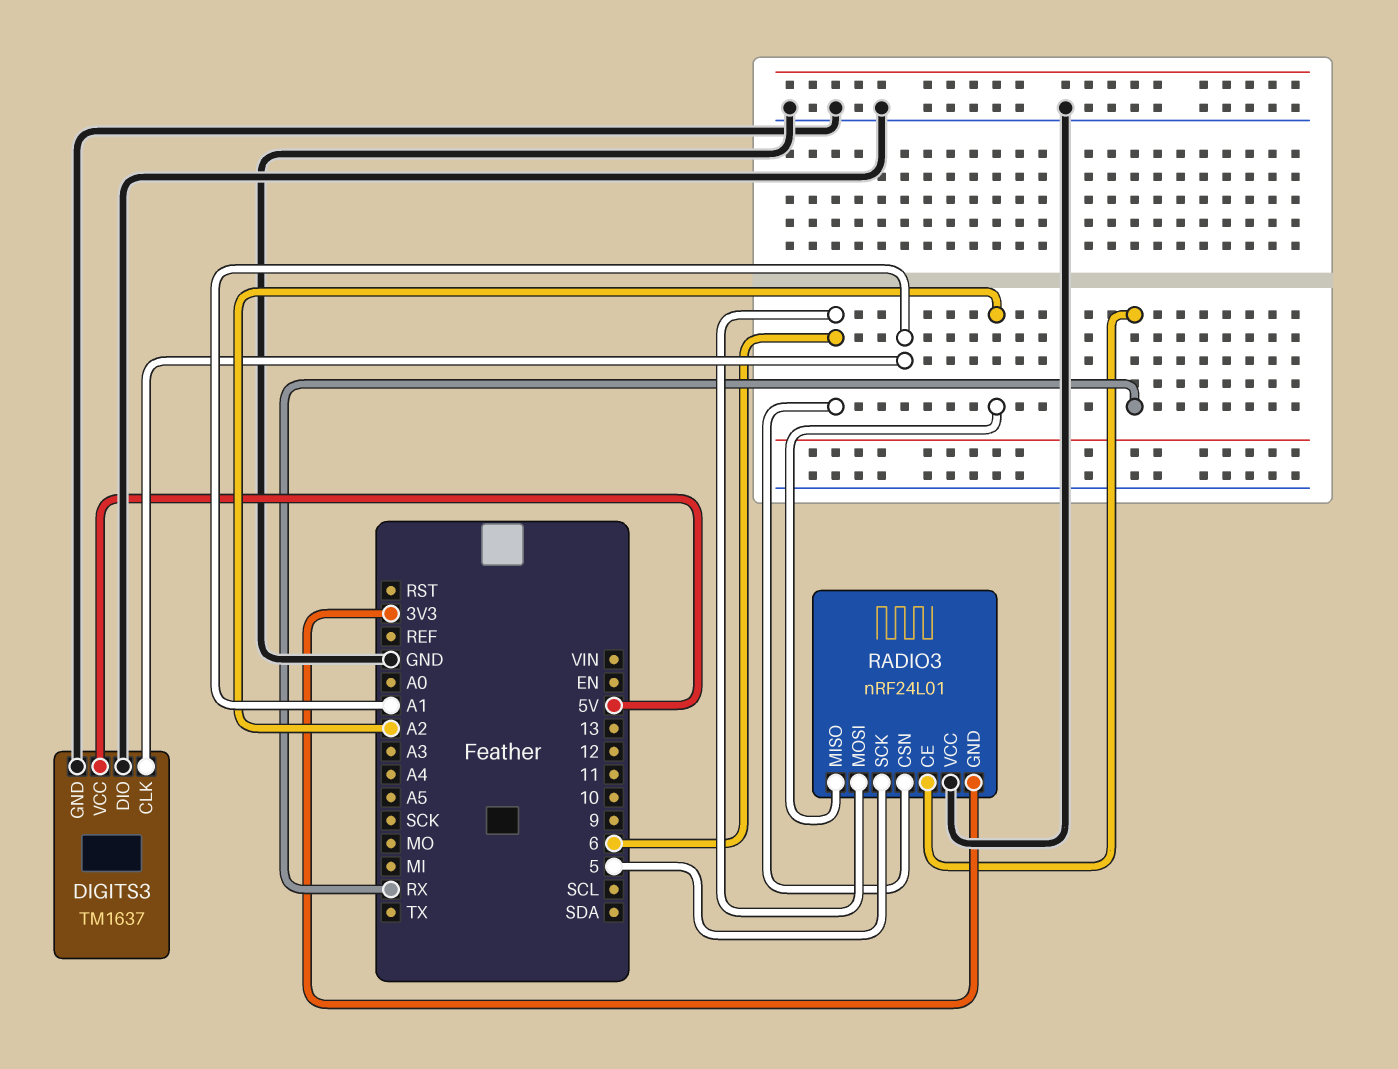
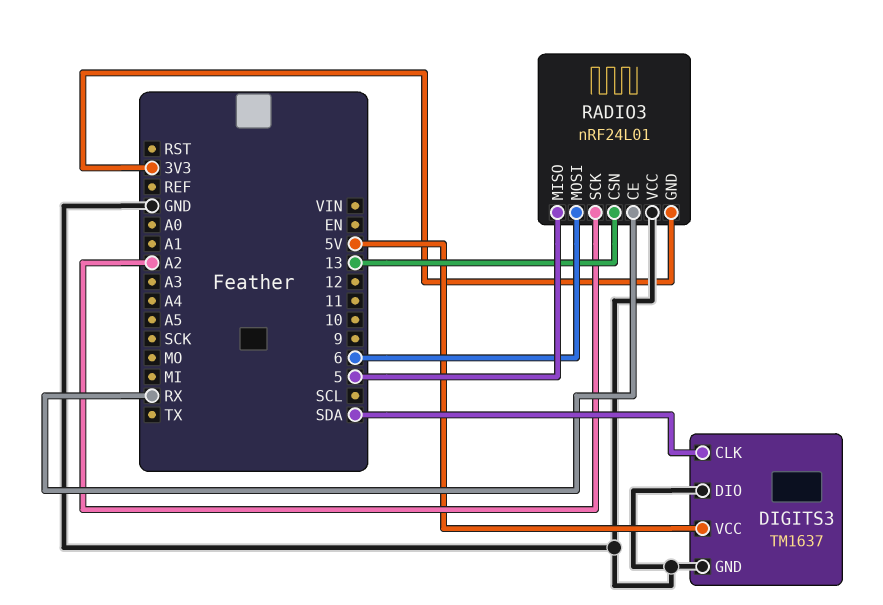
DIGITS3 pin CLK: A1 -> SDA
RADIO3 pin CSN: 6 -> 13
RADIO3 pin MISO: A2 -> 5
RADIO3 pin SCK: 5 -> A2

